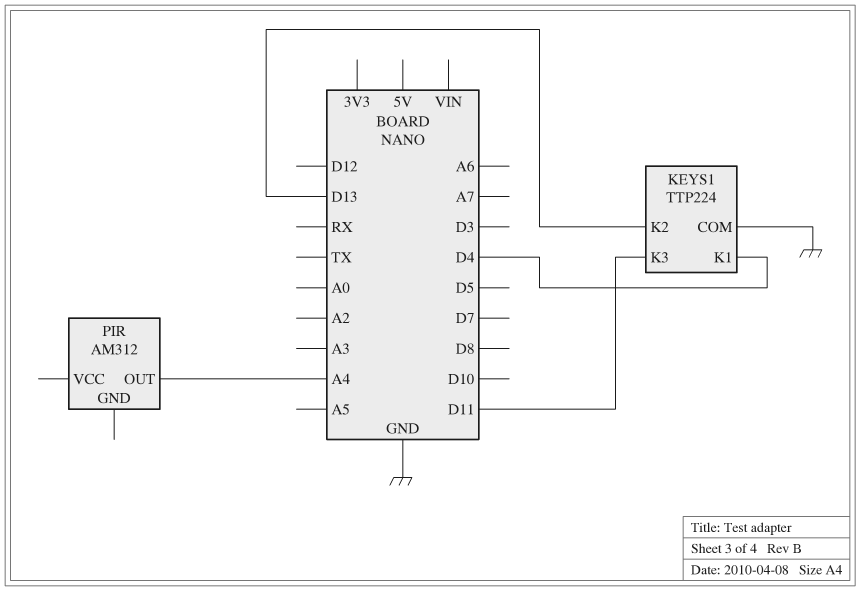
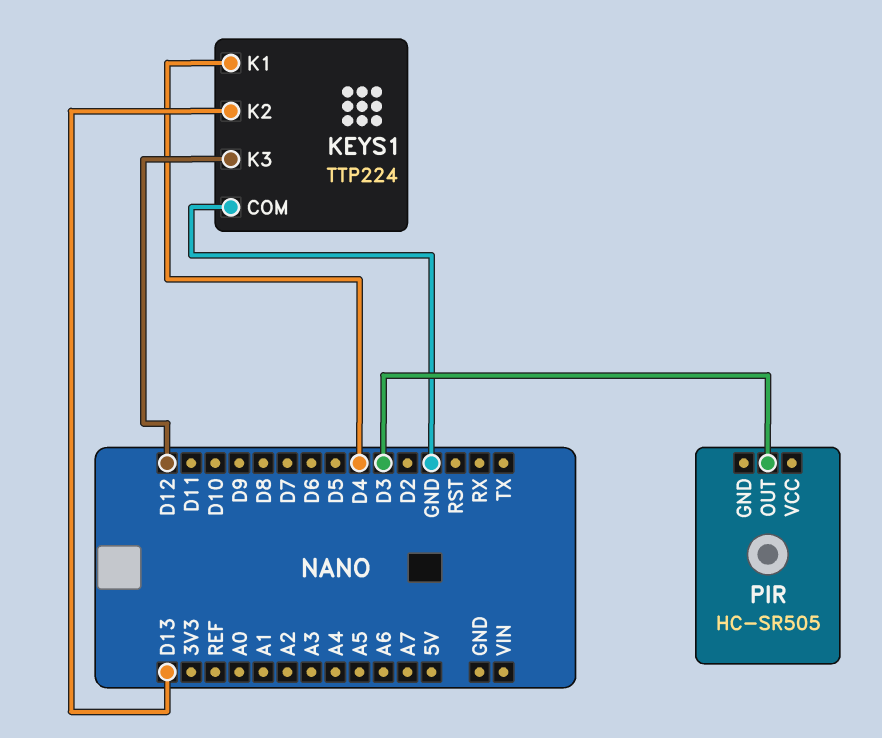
KEYS1 pin K3: D11 -> D12
PIR: AM312 -> HC-SR505
PIR pin OUT: A4 -> D3

